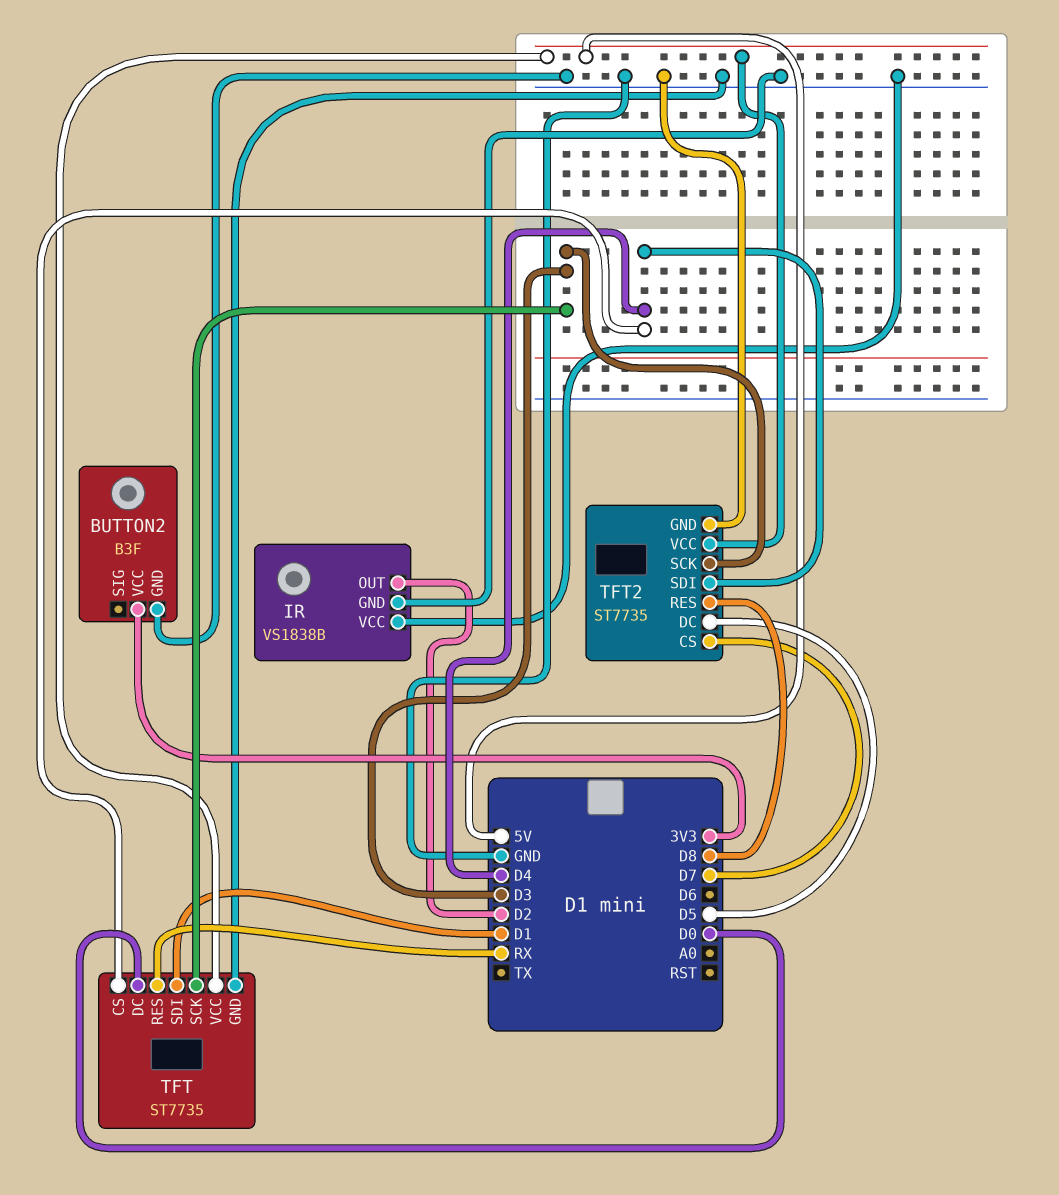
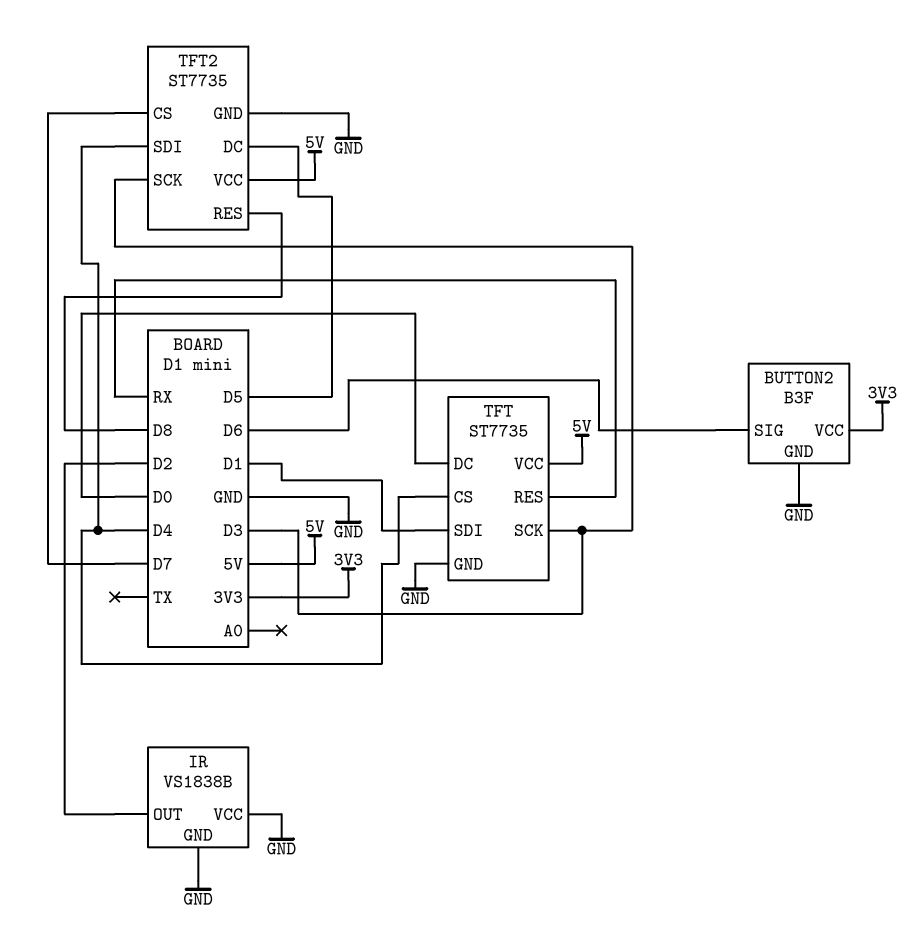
BUTTON2 pin SIG: none -> D6

